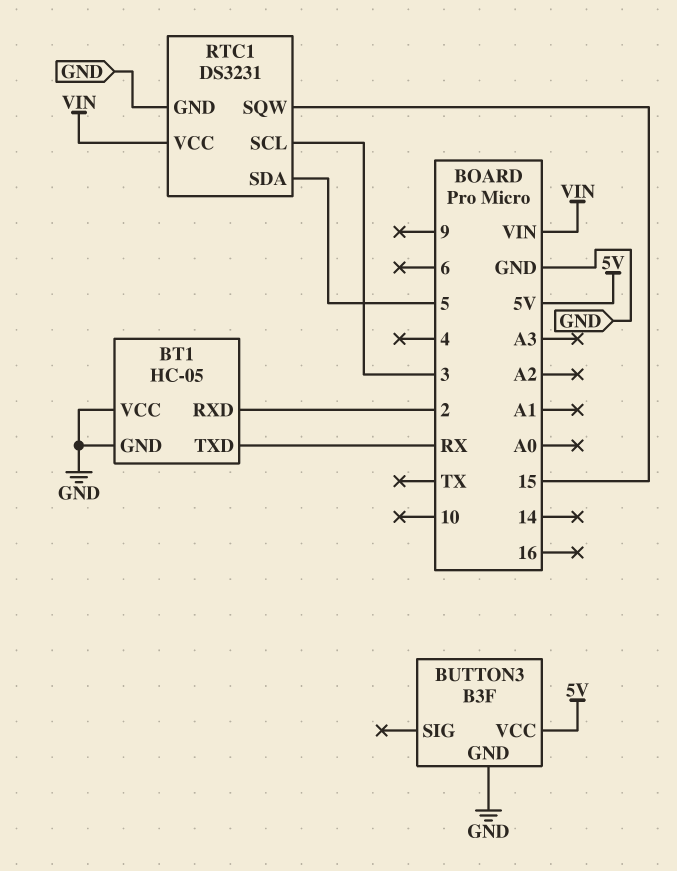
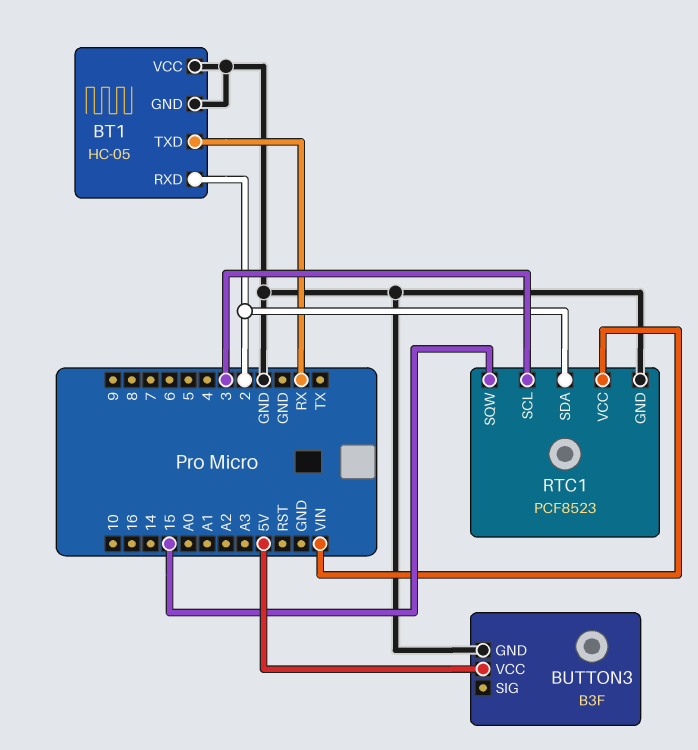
RTC1: DS3231 -> PCF8523
RTC1 pin SDA: 5 -> 2

